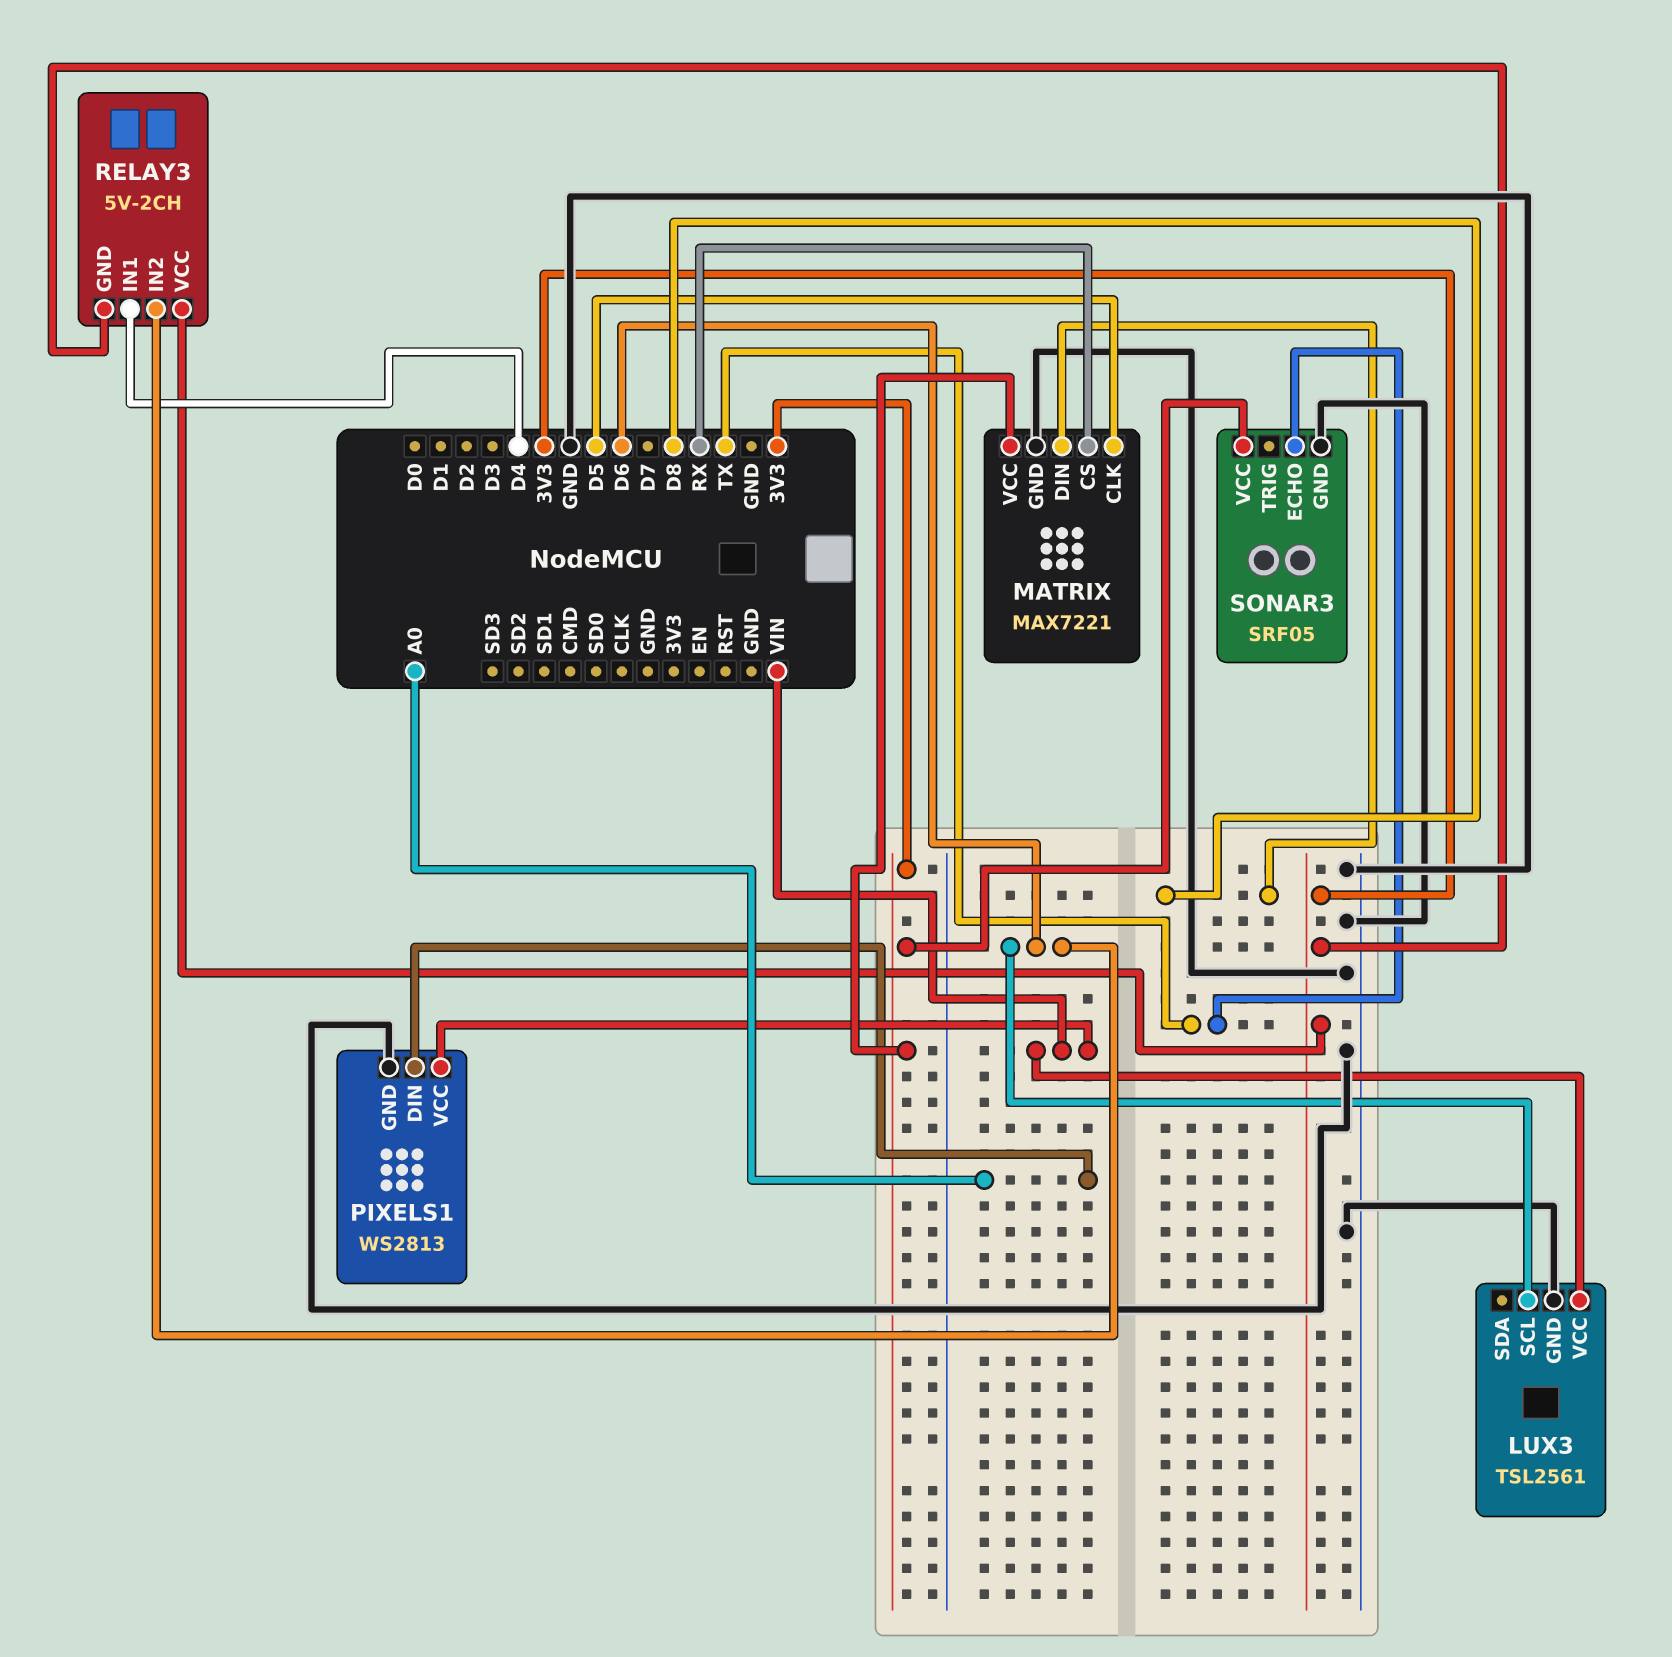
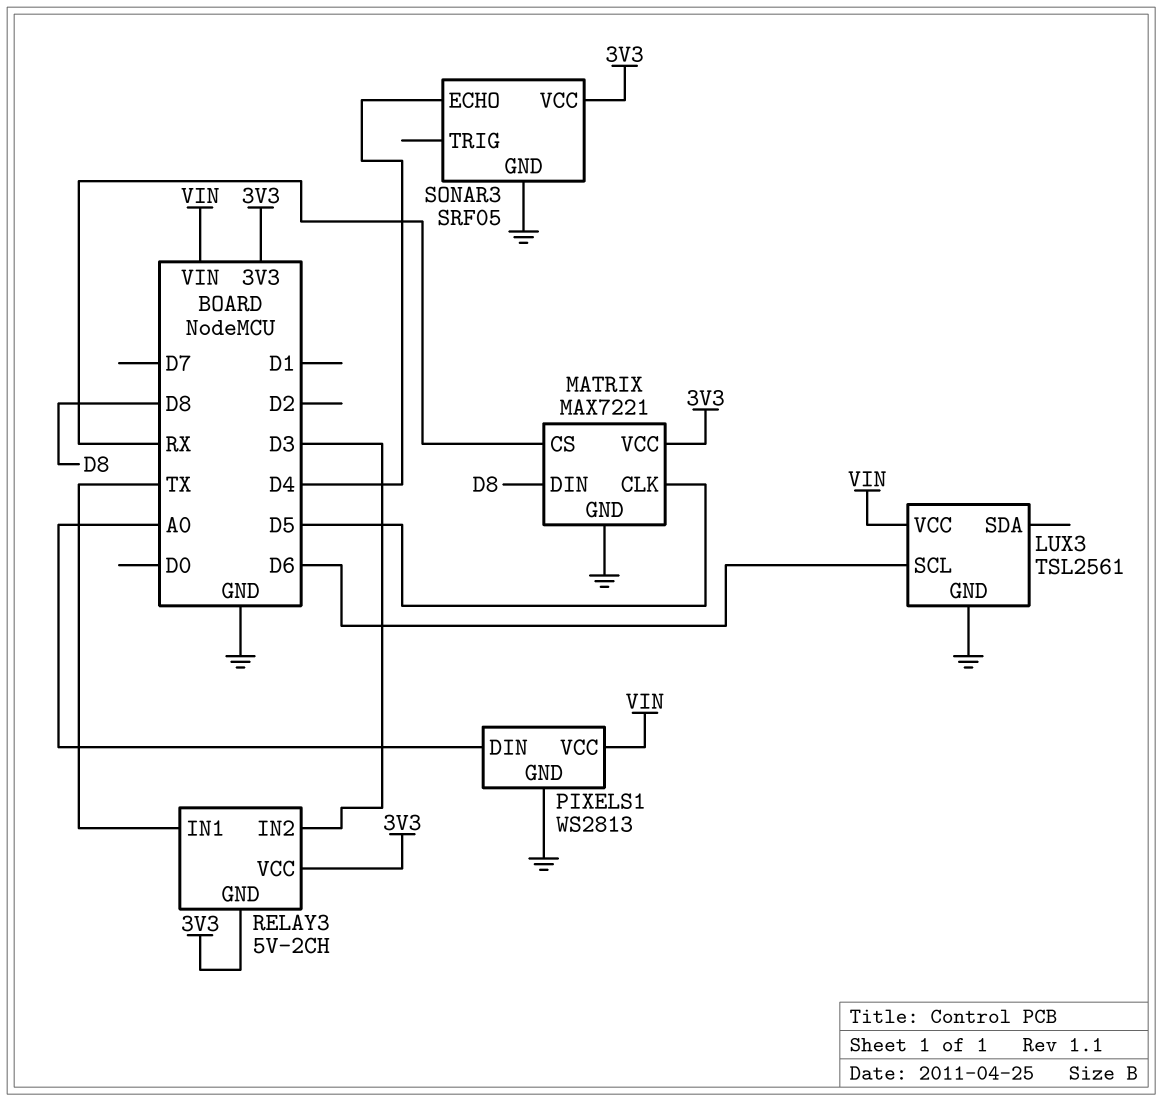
RELAY3 pin IN1: D4 -> TX
RELAY3 pin IN2: D6 -> D3
SONAR3 pin ECHO: TX -> D4

